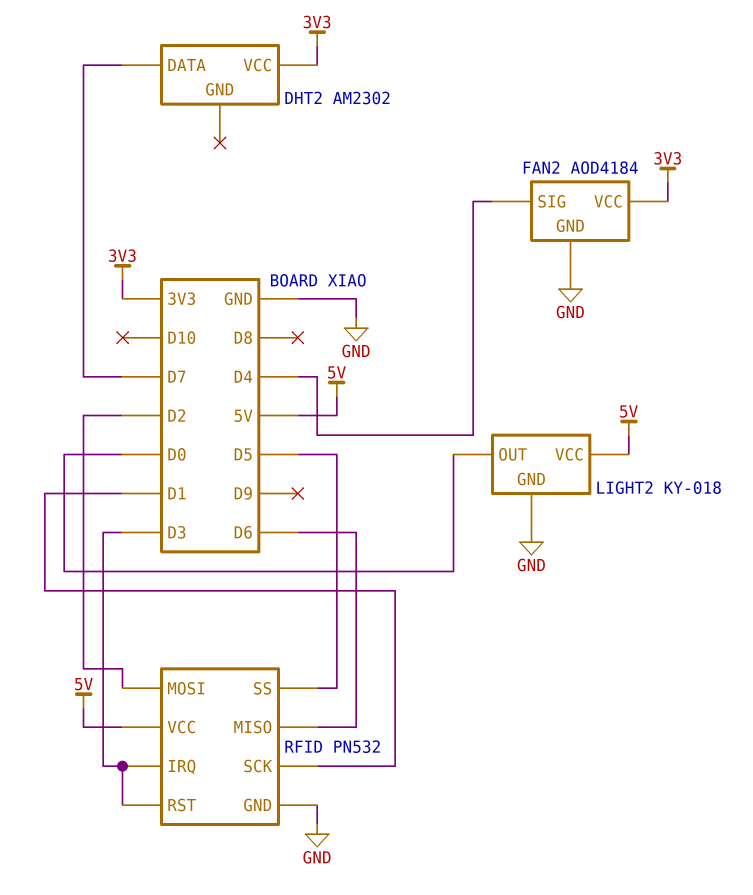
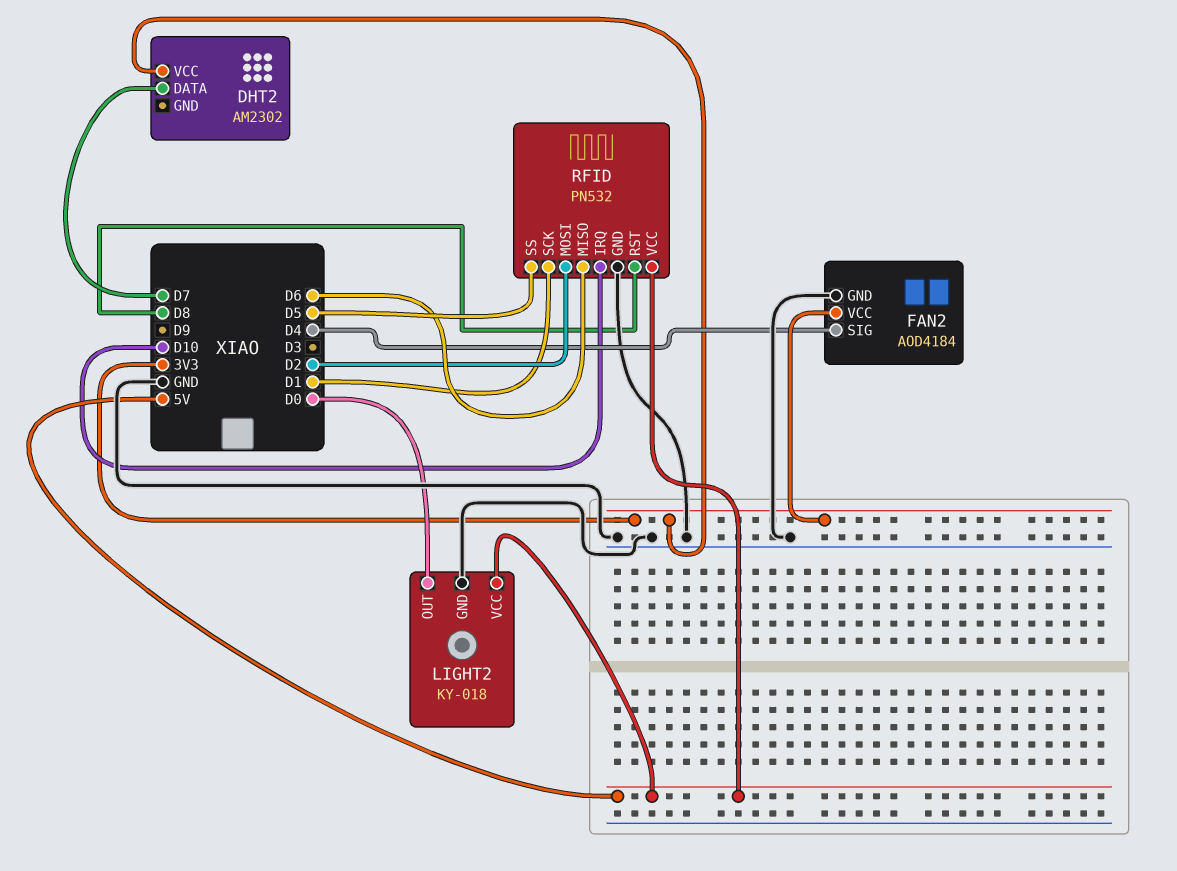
RFID pin IRQ: D3 -> D10
RFID pin RST: D3 -> D8

